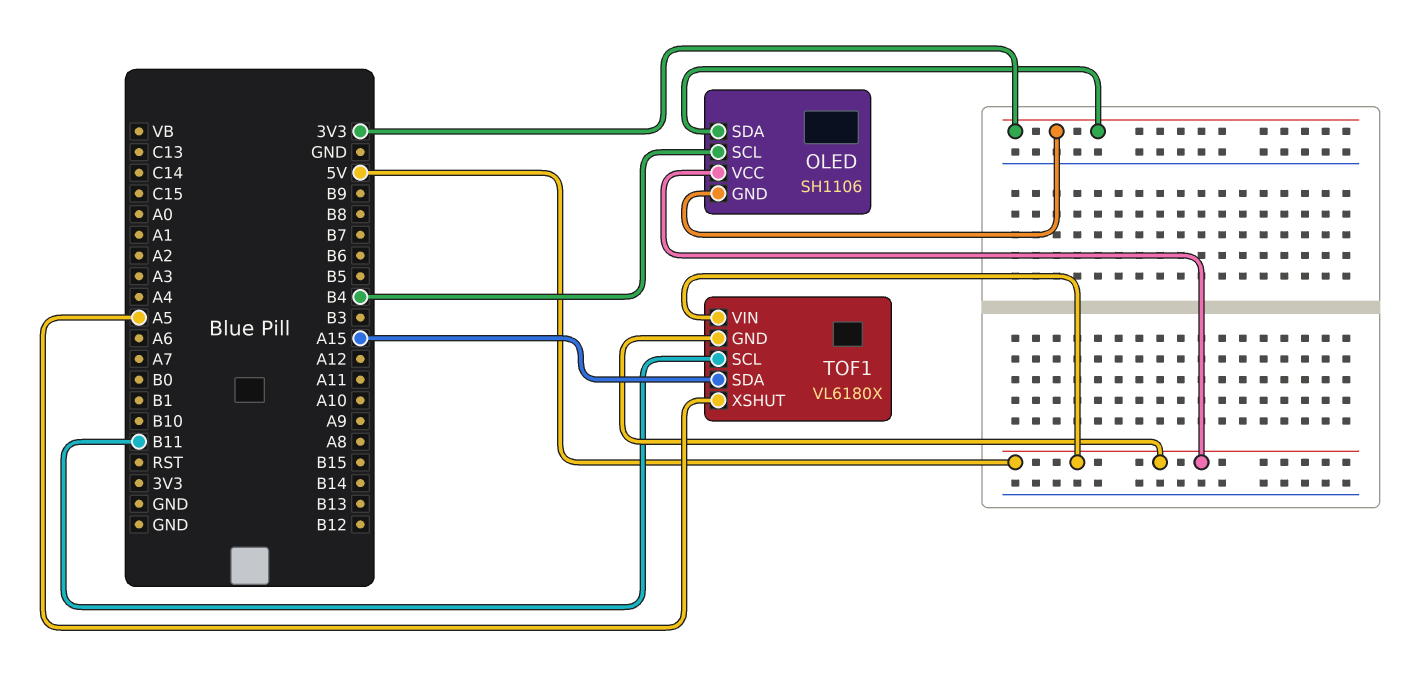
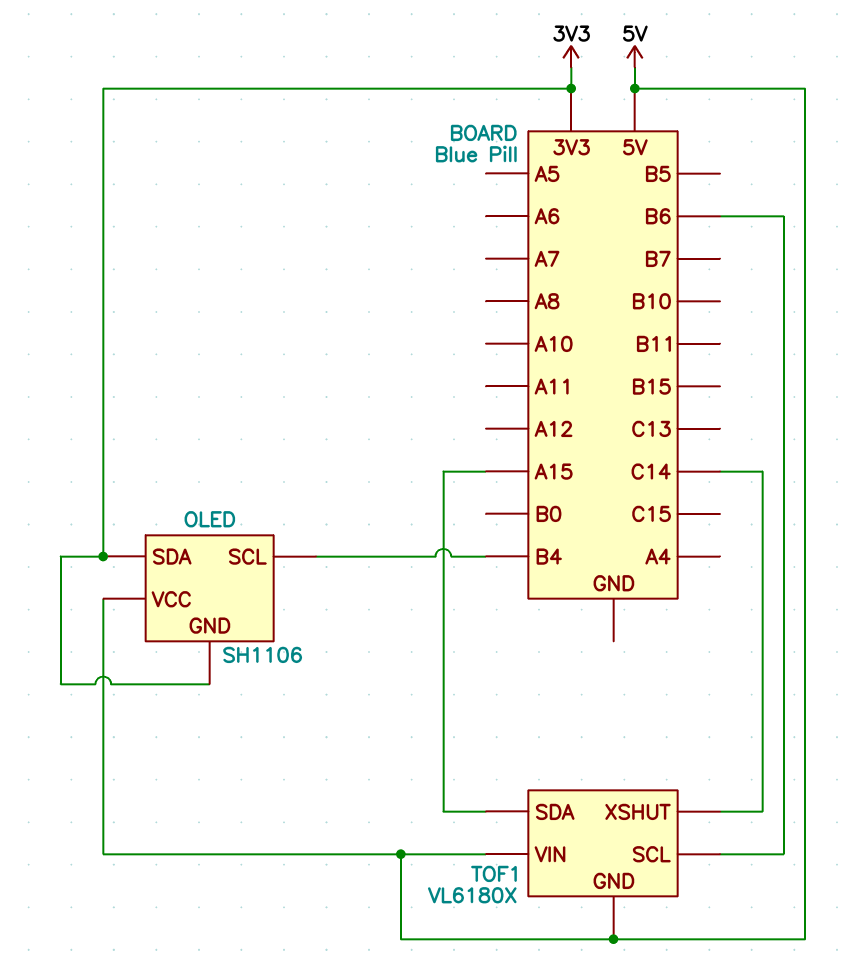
TOF1 pin SCL: B11 -> B6
TOF1 pin XSHUT: A5 -> C14

